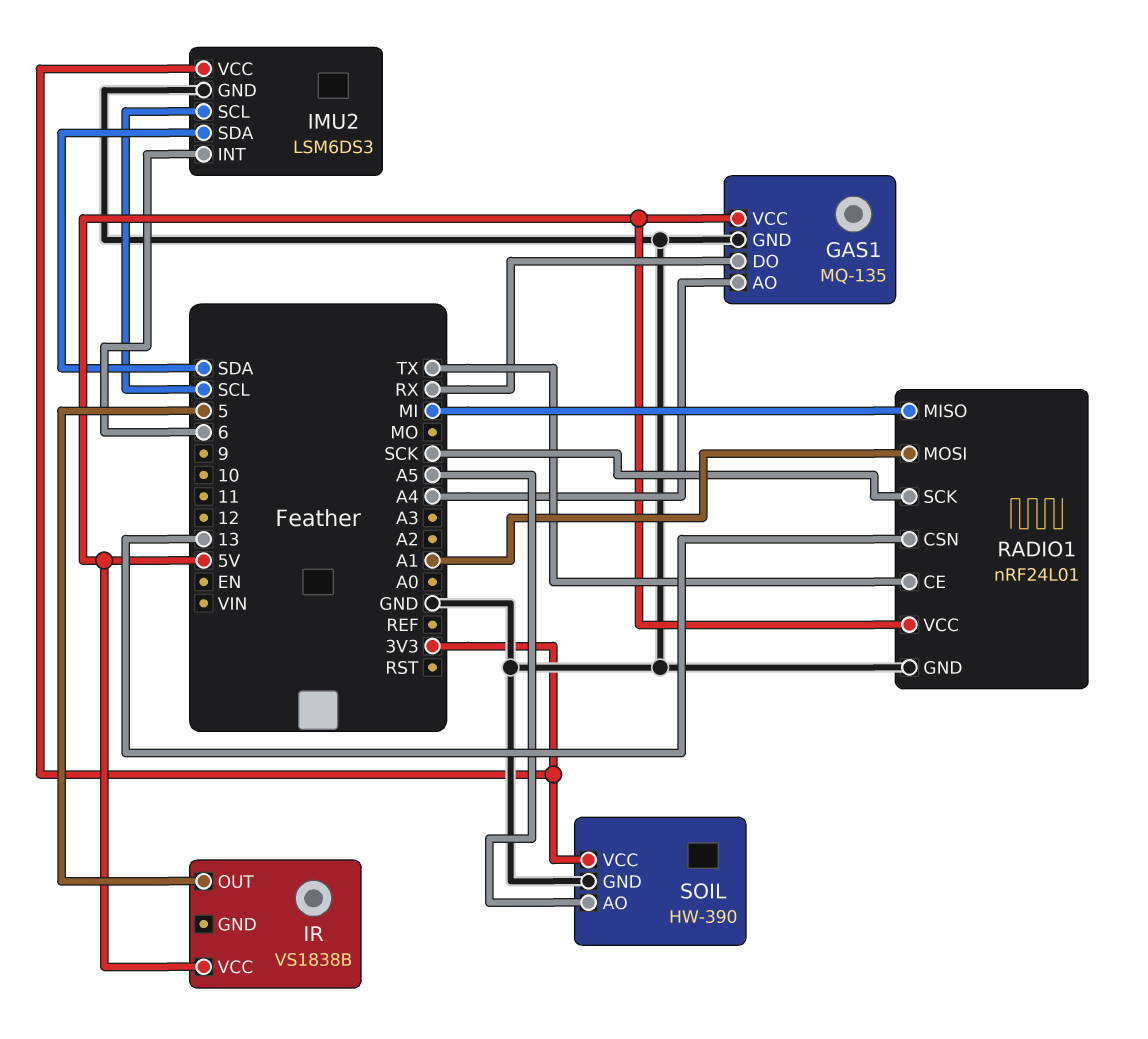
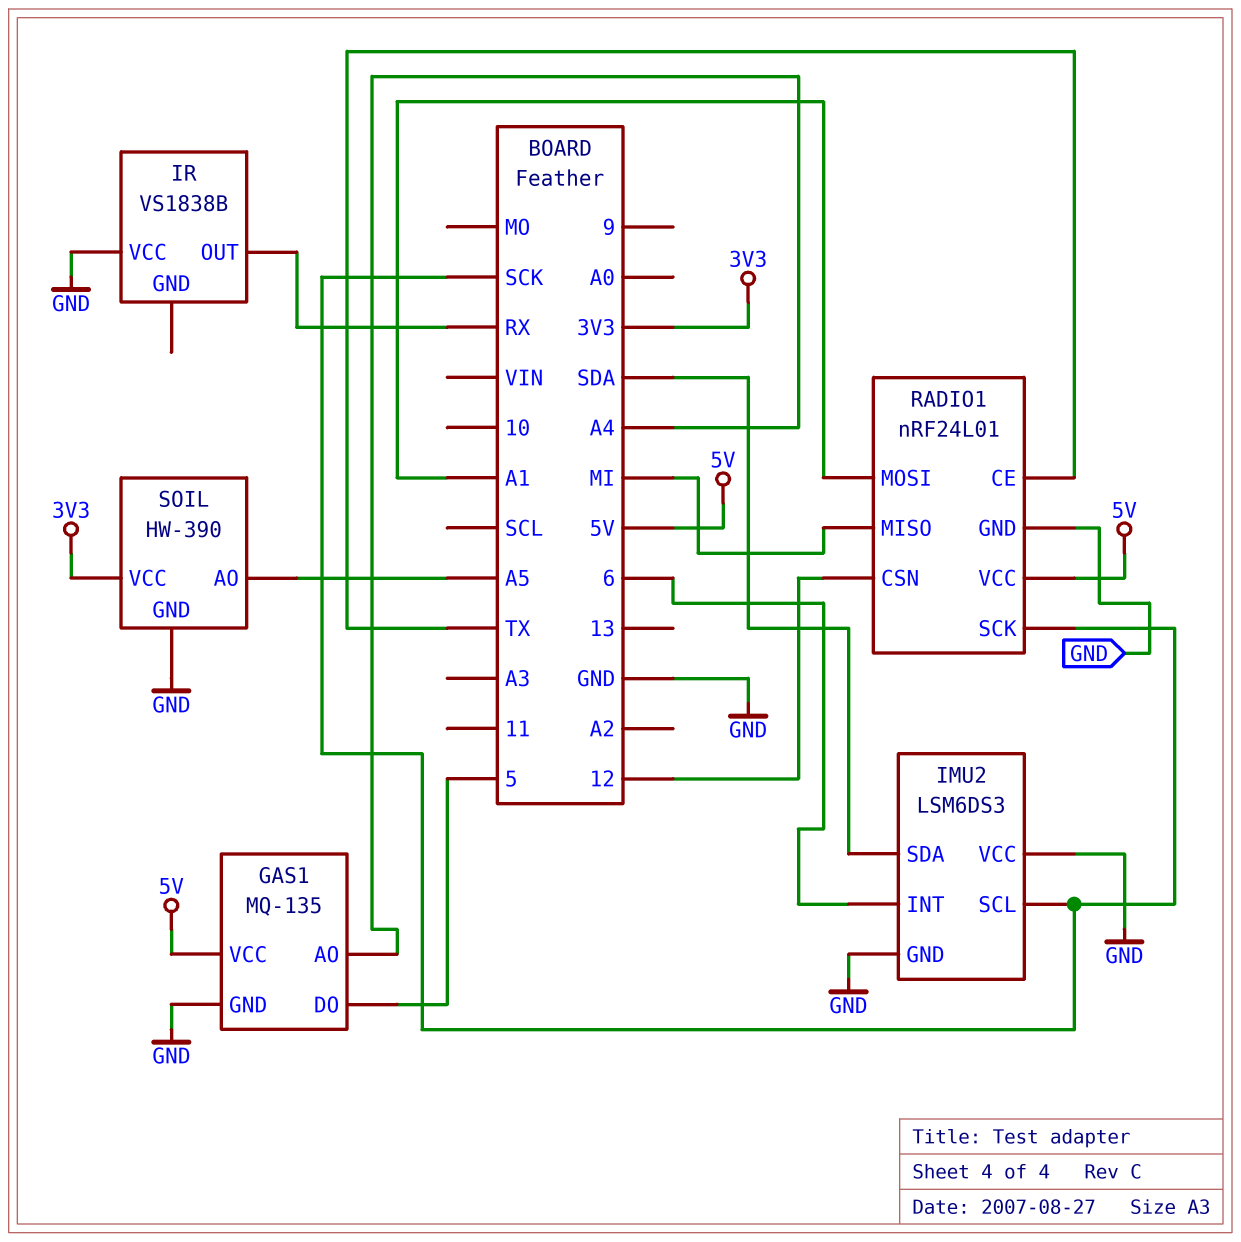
GAS1 pin DO: RX -> 5
IMU2 pin SCL: SCL -> SCK
IMU2 pin VCC: 3V3 -> GND
IR pin OUT: 5 -> RX
IR pin VCC: 5V -> GND
RADIO1 pin CSN: 13 -> 12

